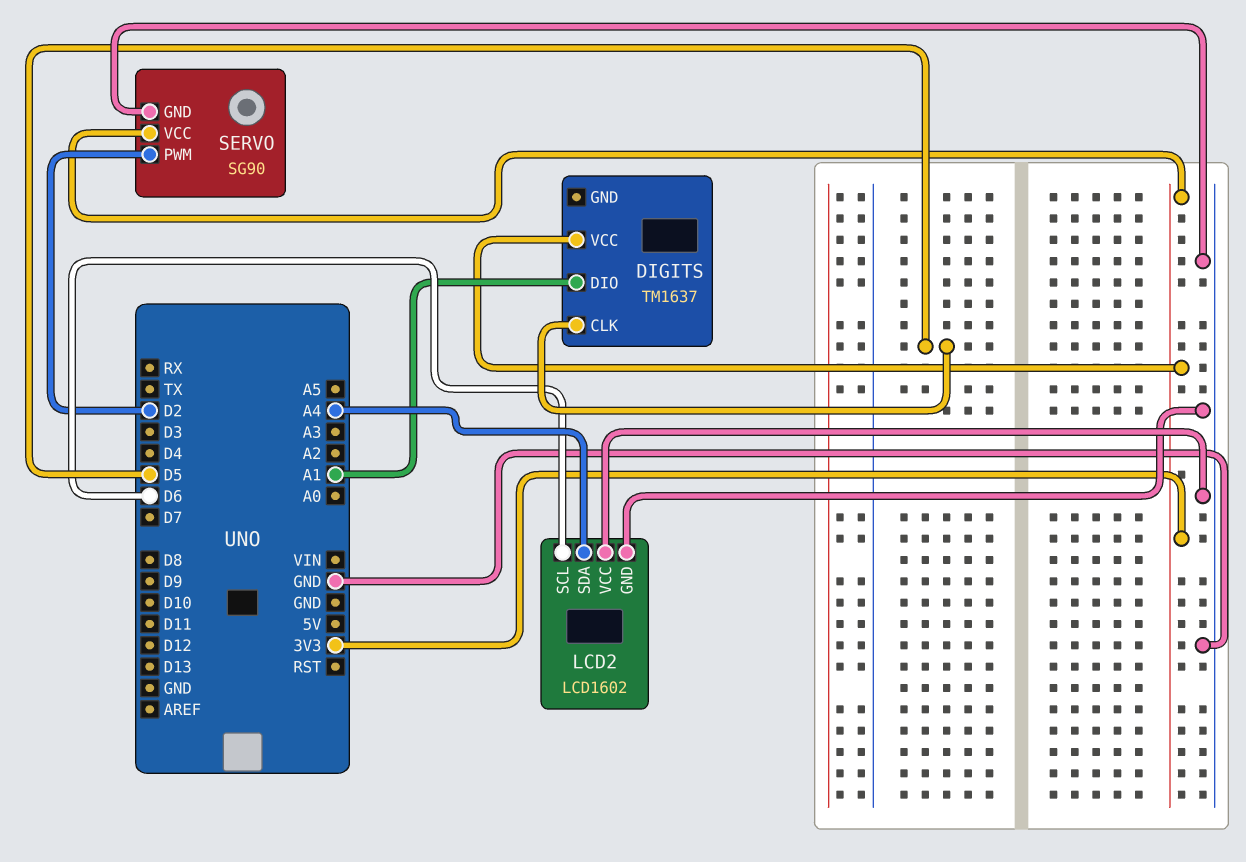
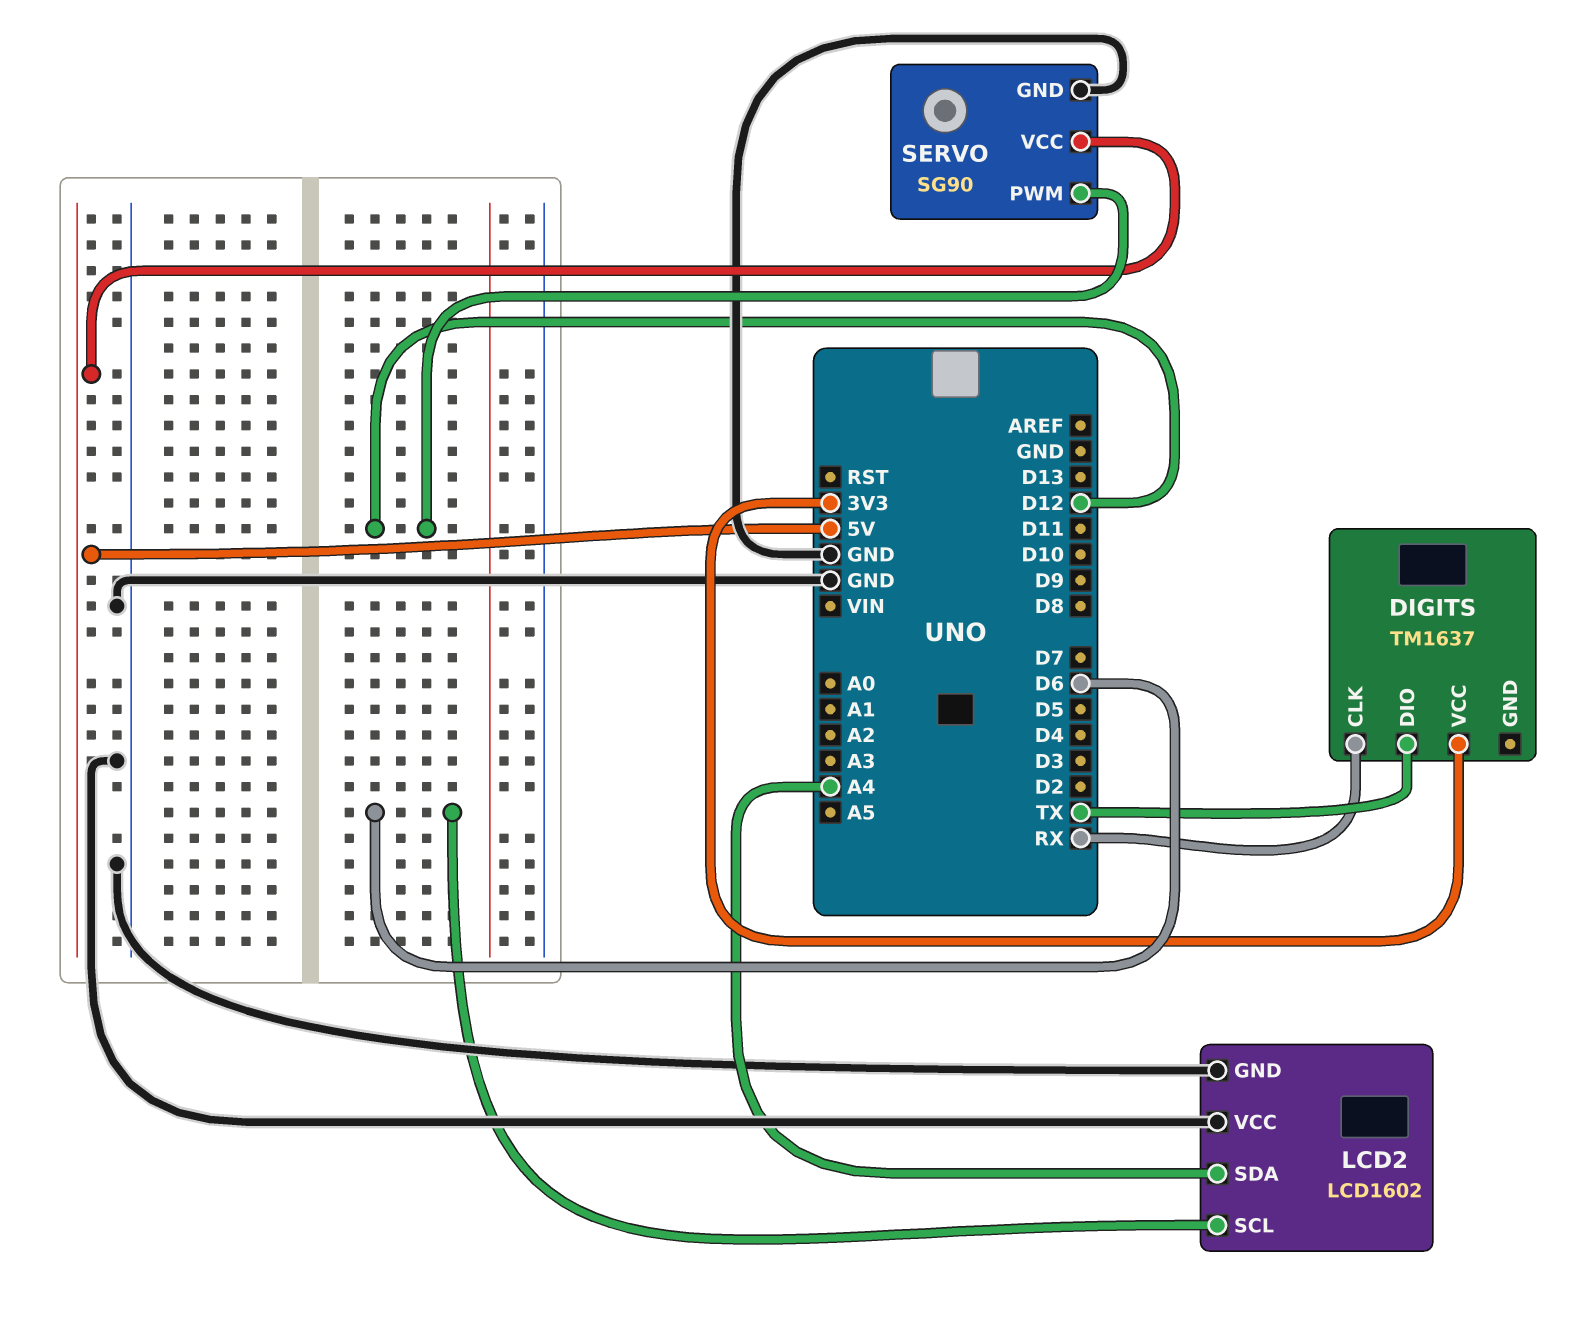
DIGITS pin CLK: D5 -> RX
DIGITS pin DIO: A1 -> TX
SERVO pin PWM: D2 -> D12
SERVO pin VCC: 3V3 -> 5V

